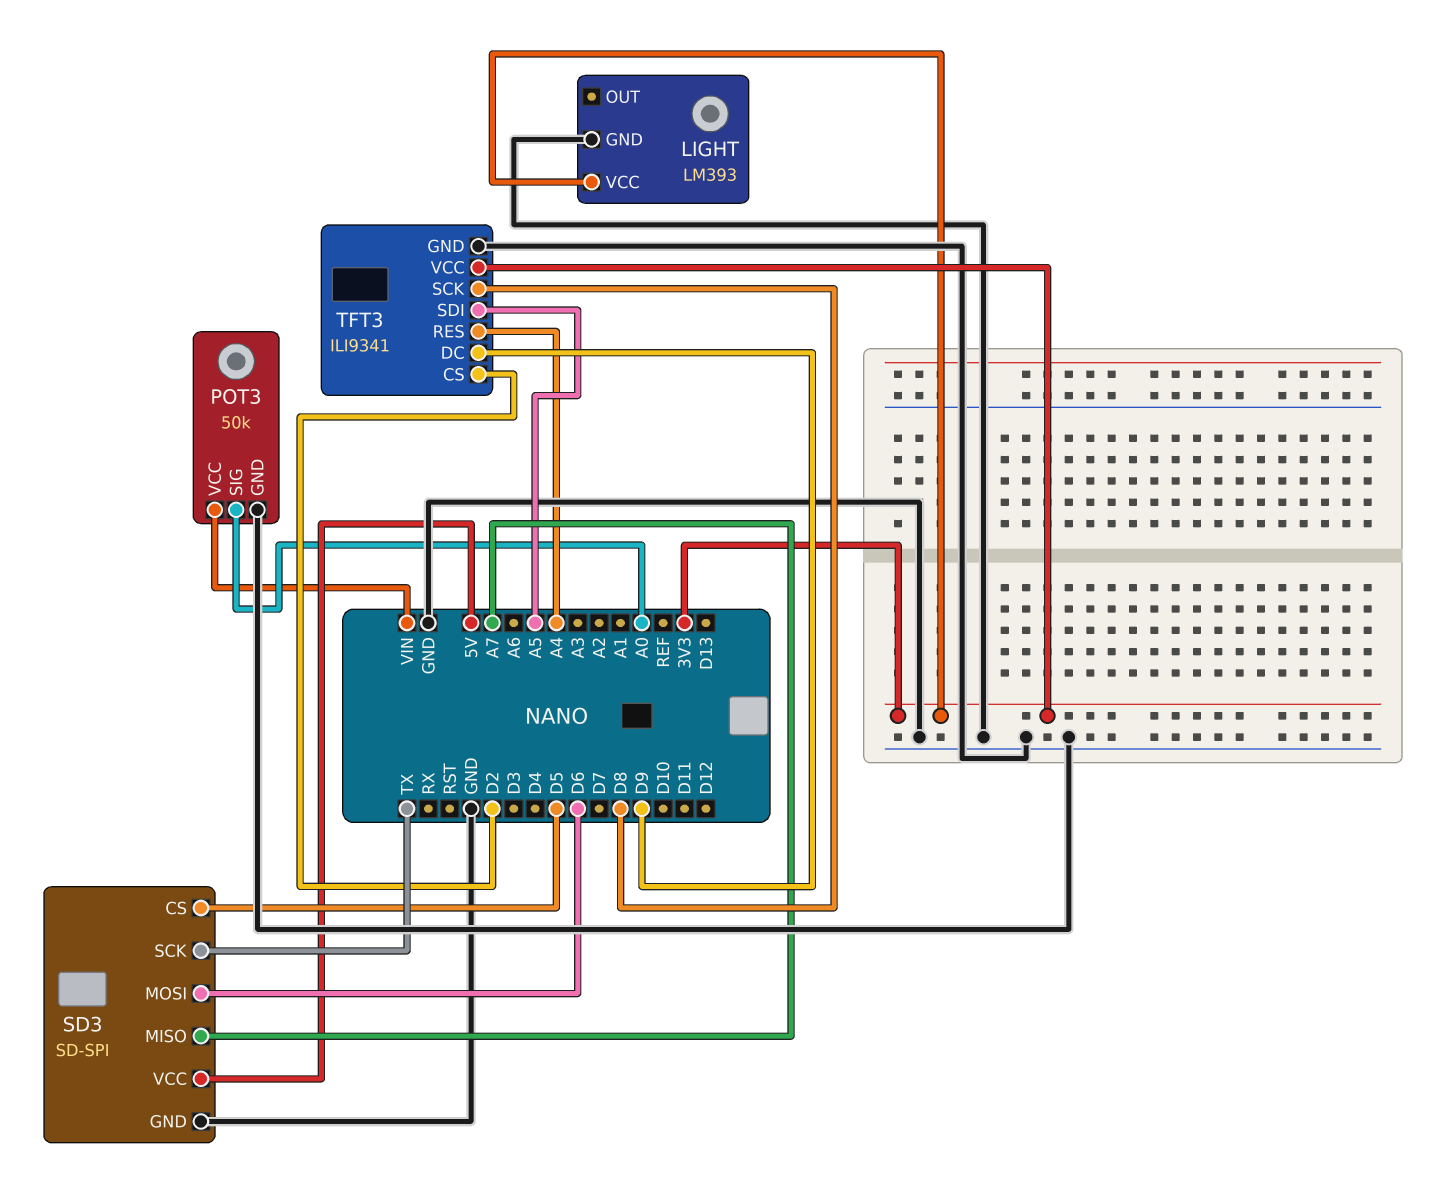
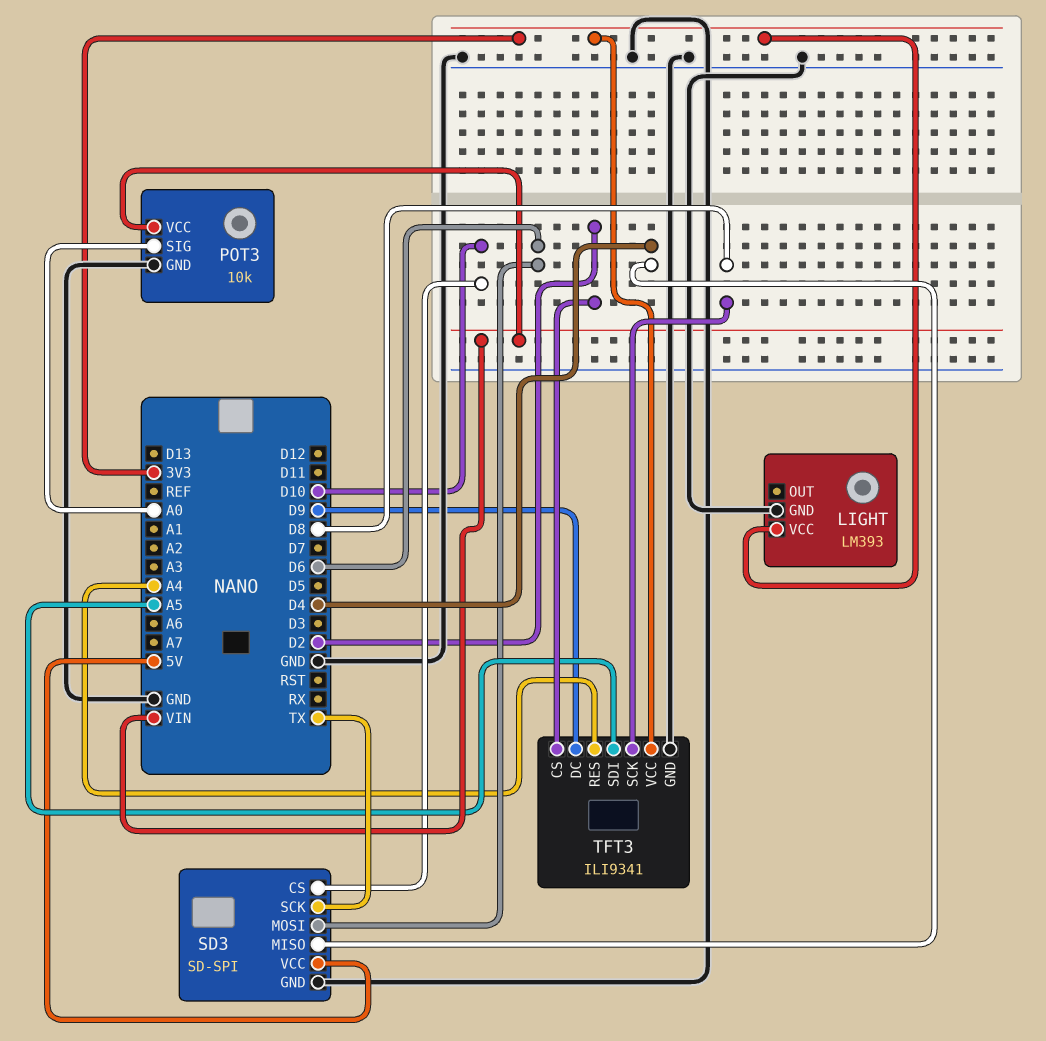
POT3: 50k -> 10k
SD3 pin CS: D5 -> D10
SD3 pin MISO: A7 -> D4

